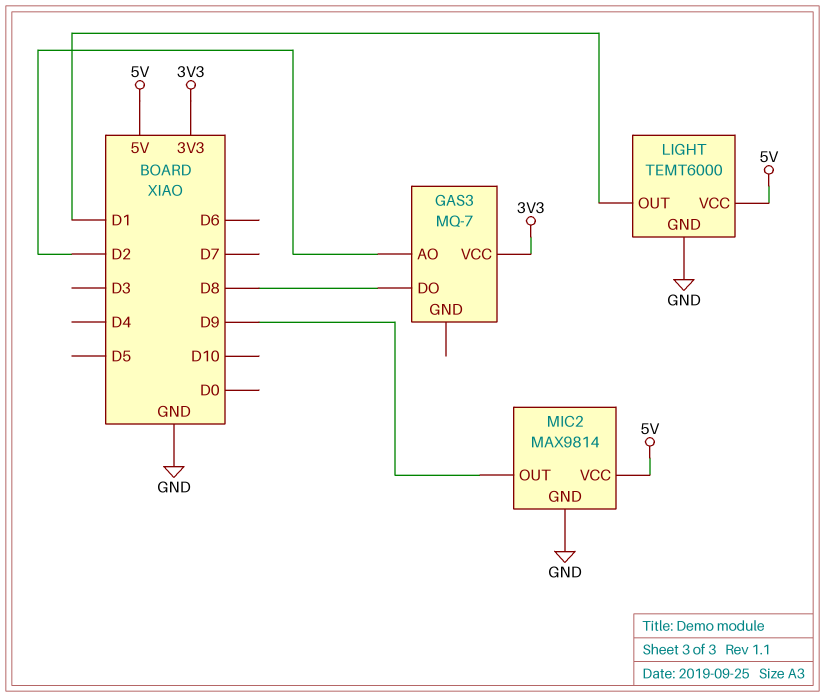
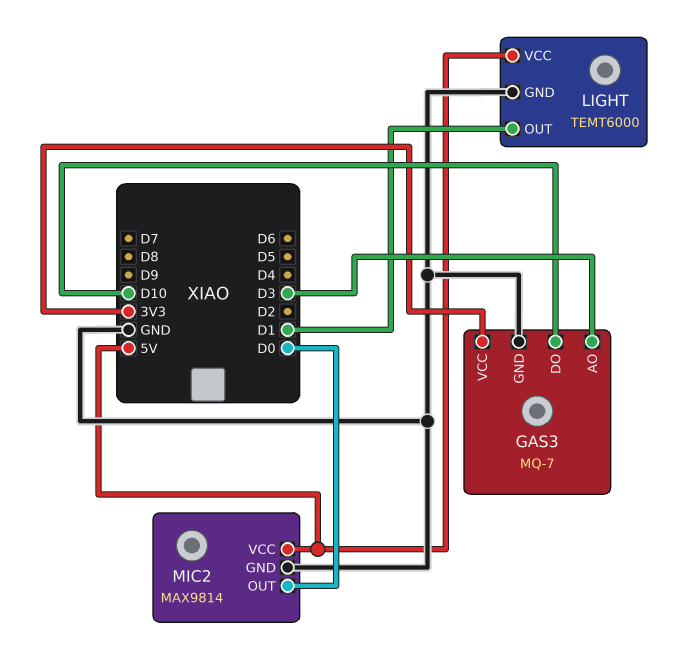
GAS3 pin AO: D2 -> D3
GAS3 pin DO: D8 -> D10
GAS3 pin GND: none -> GND
MIC2 pin OUT: D9 -> D0

